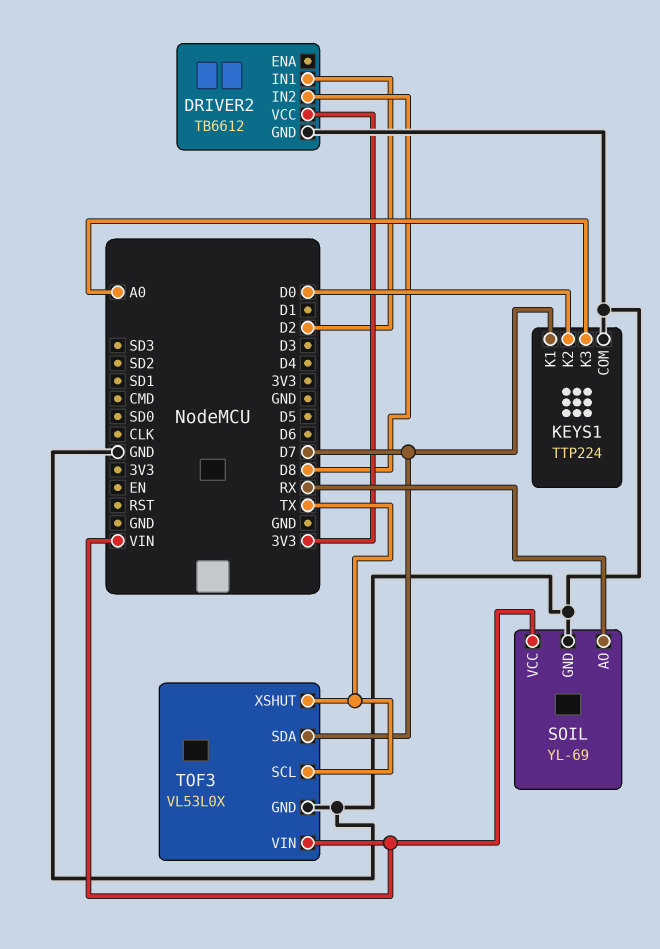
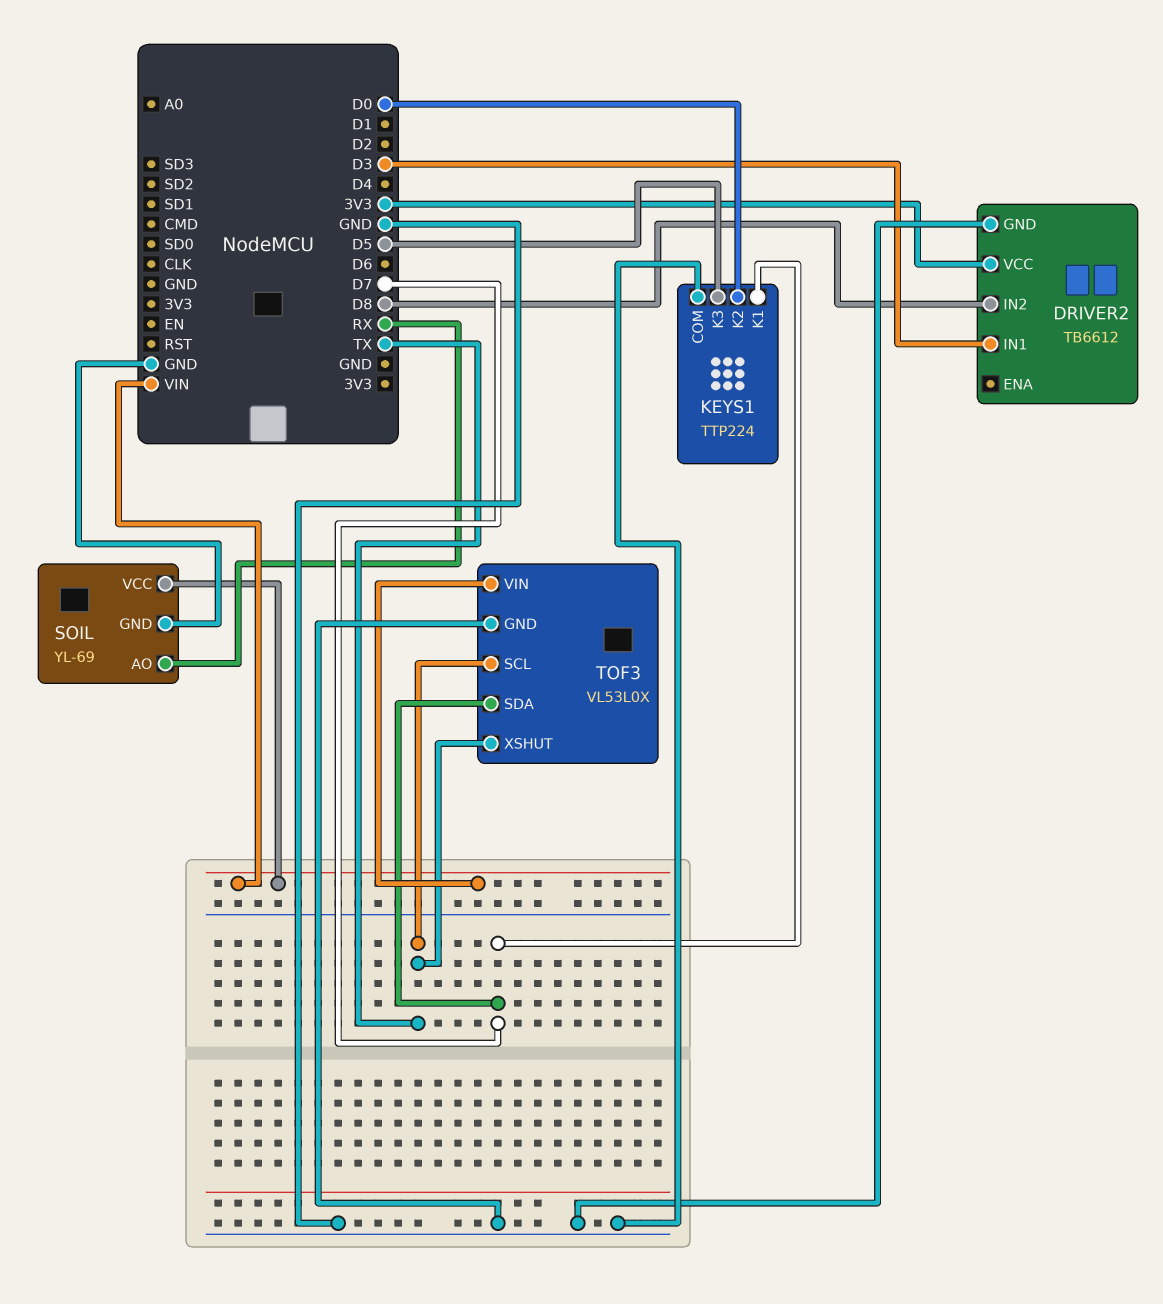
DRIVER2 pin IN1: D2 -> D3
KEYS1 pin K3: A0 -> D5

